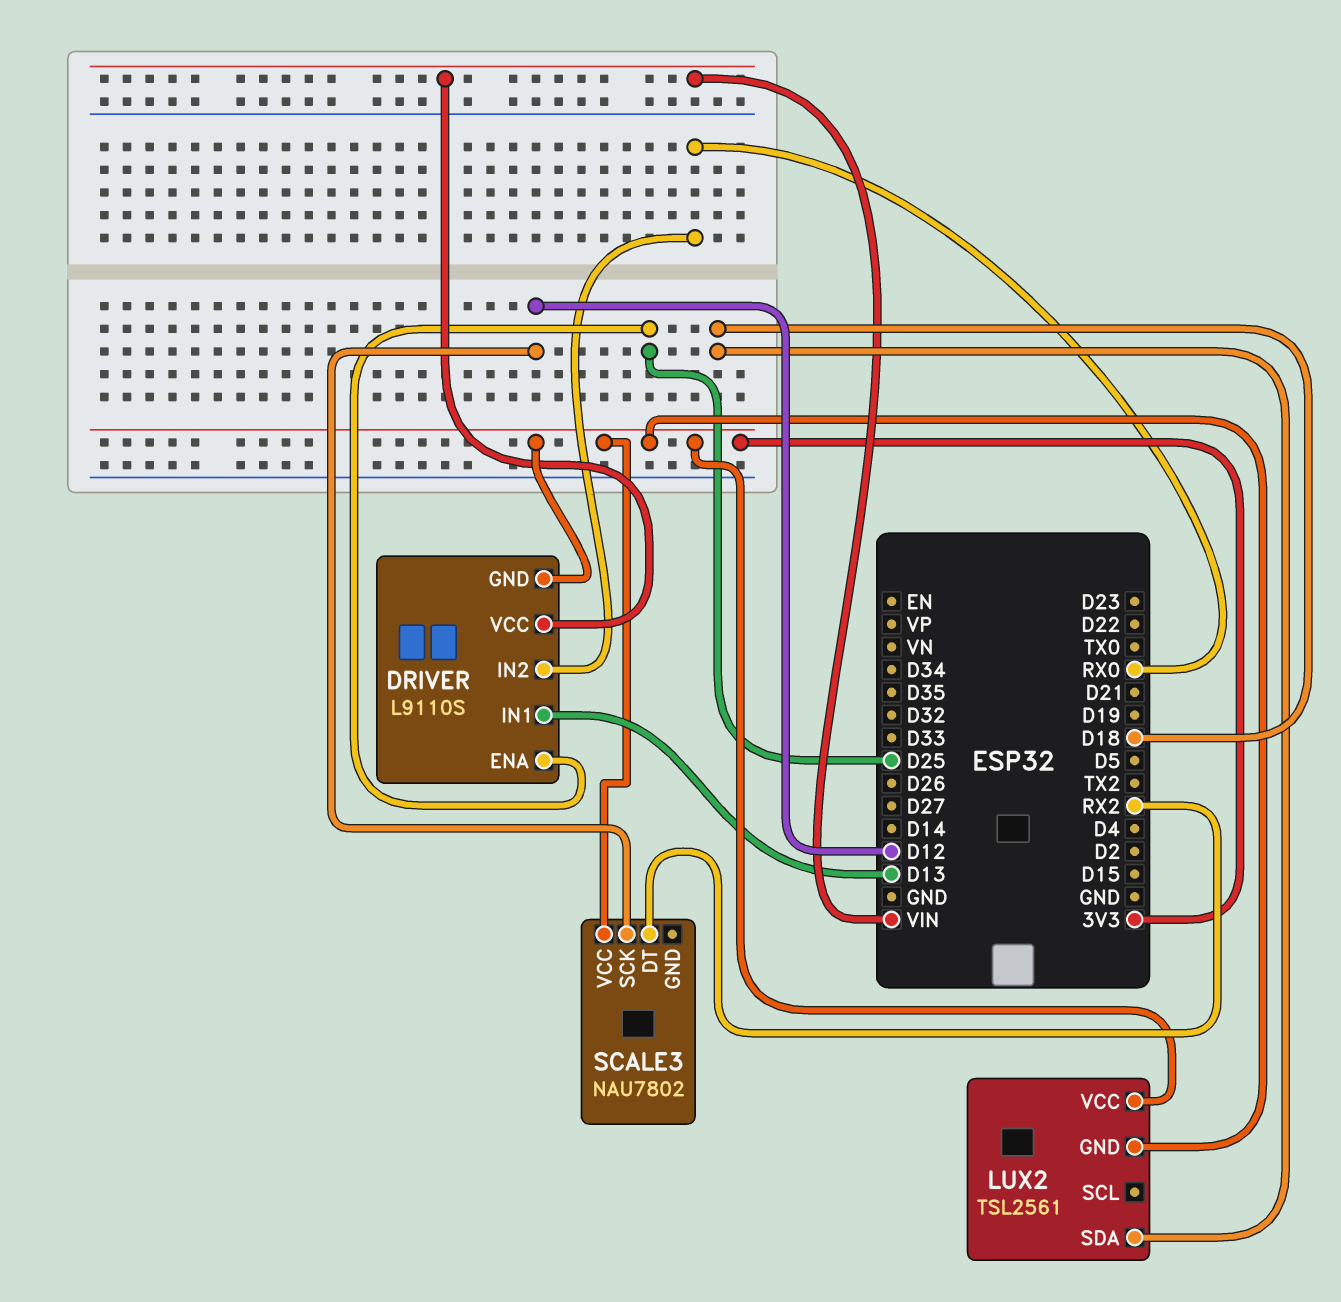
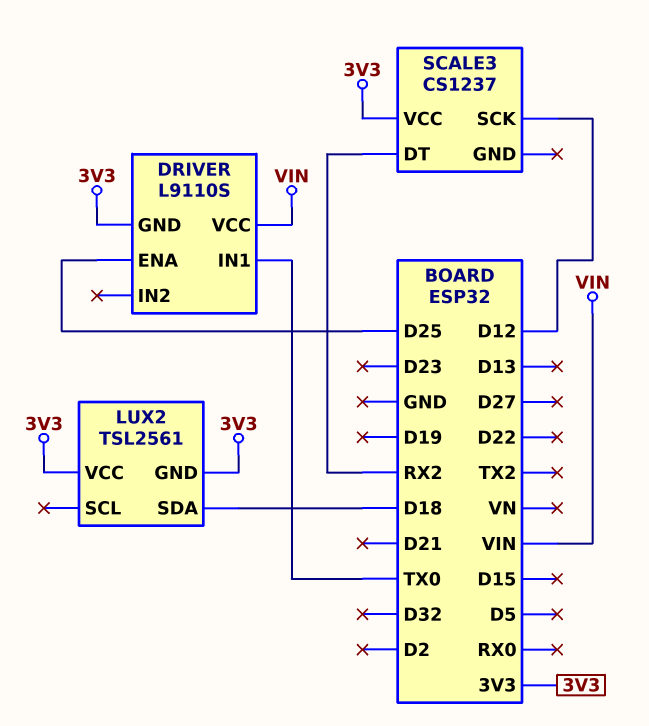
DRIVER pin IN1: D13 -> TX0
DRIVER pin IN2: RX0 -> none
SCALE3: NAU7802 -> CS1237

